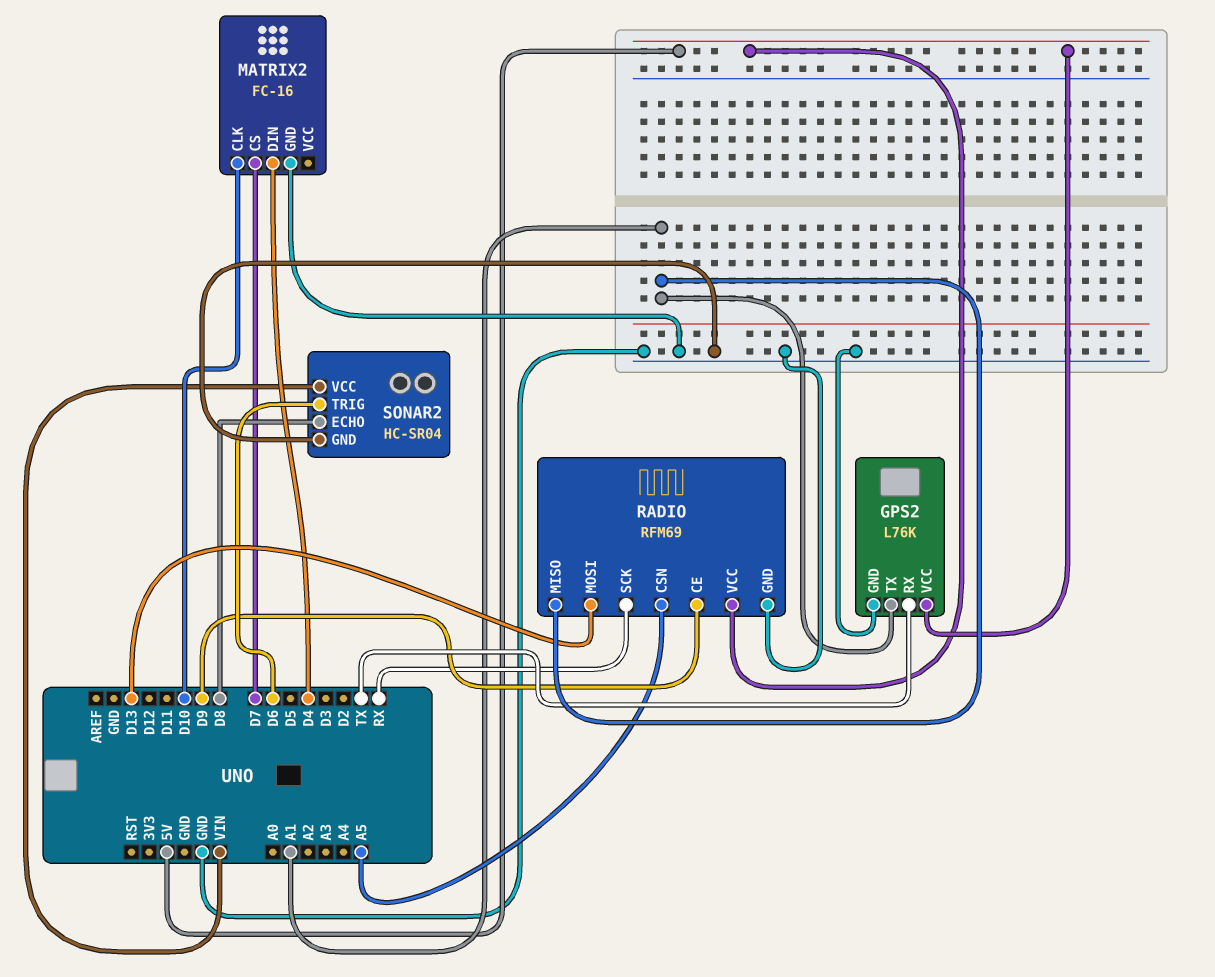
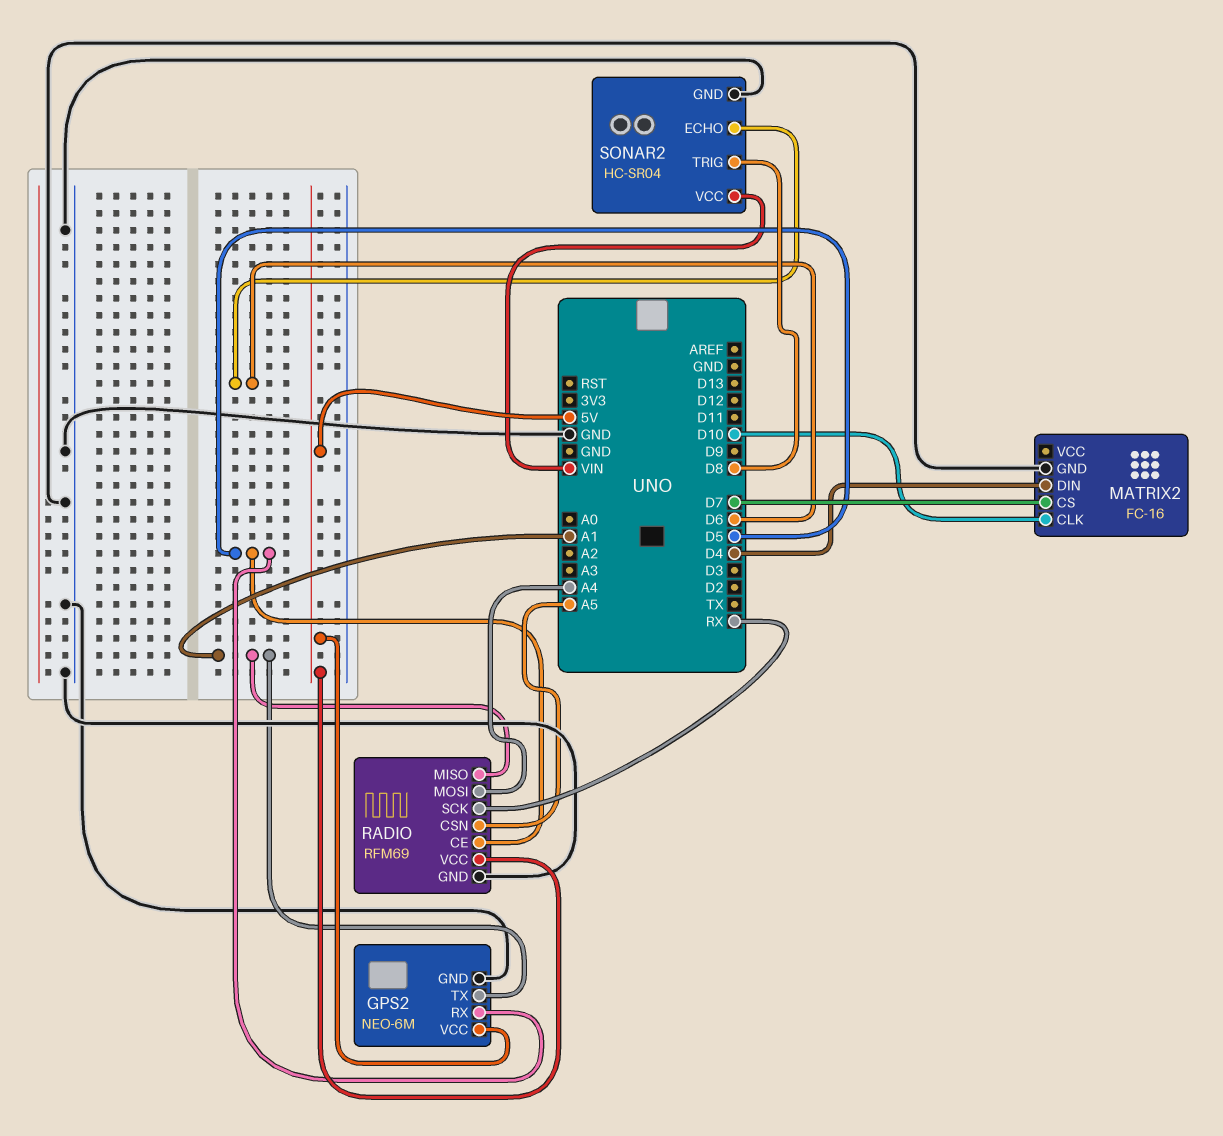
GPS2: L76K -> NEO-6M
GPS2 pin RX: TX -> D5
RADIO pin CE: D9 -> D5
RADIO pin MOSI: D13 -> A4
SONAR2 pin ECHO: D8 -> D6
SONAR2 pin TRIG: D6 -> D8

